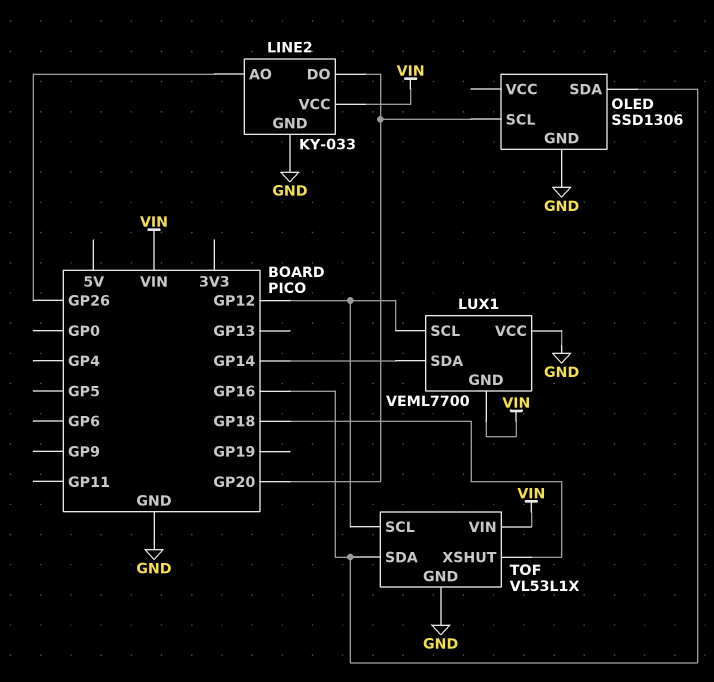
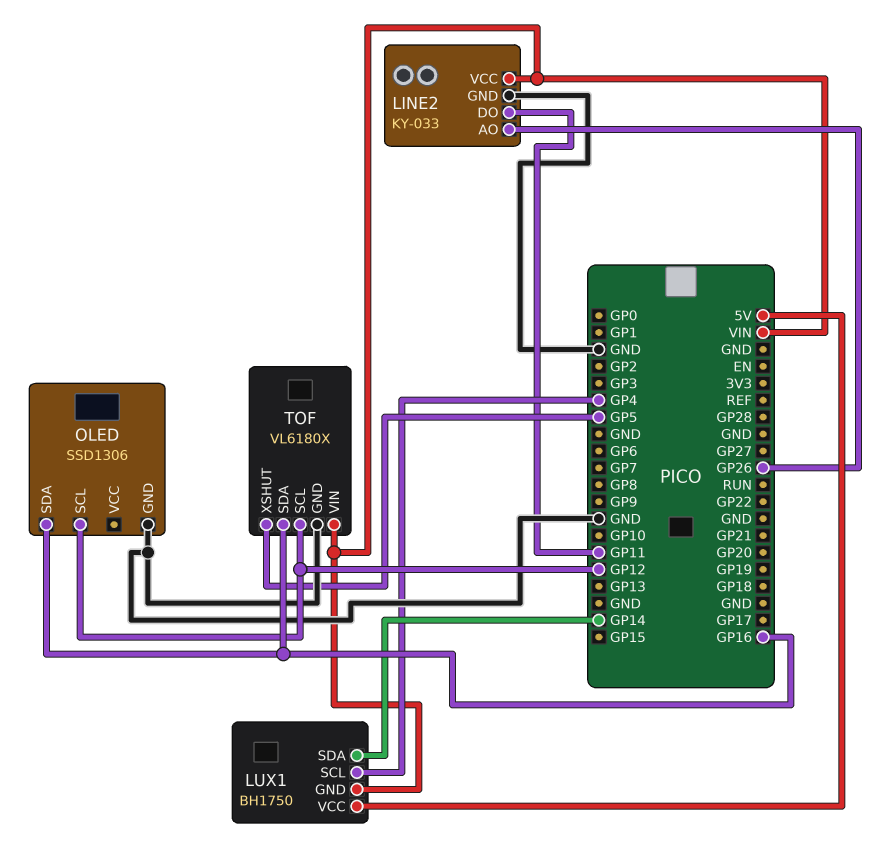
LINE2 pin DO: GP20 -> GP11
LUX1: VEML7700 -> BH1750
LUX1 pin SCL: GP12 -> GP4
LUX1 pin VCC: GND -> 5V
OLED pin SCL: GP20 -> GP12
TOF: VL53L1X -> VL6180X
TOF pin XSHUT: GP18 -> GP5

